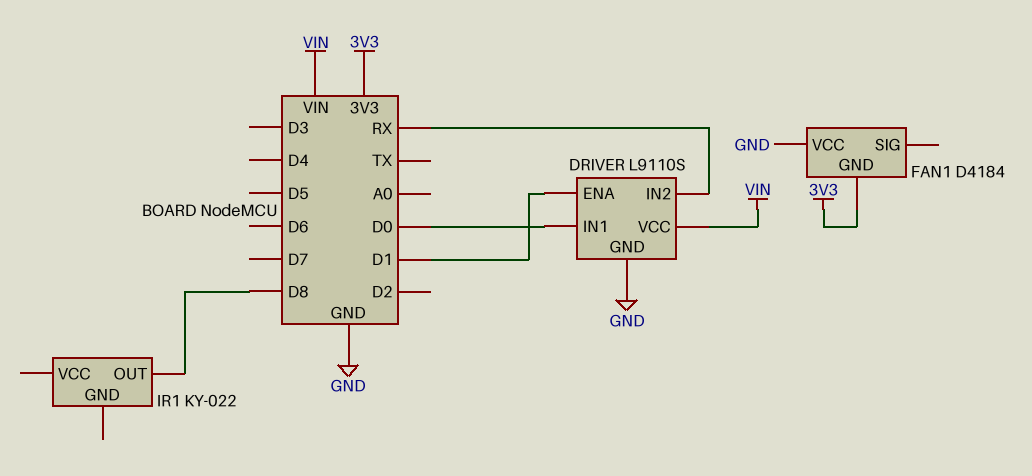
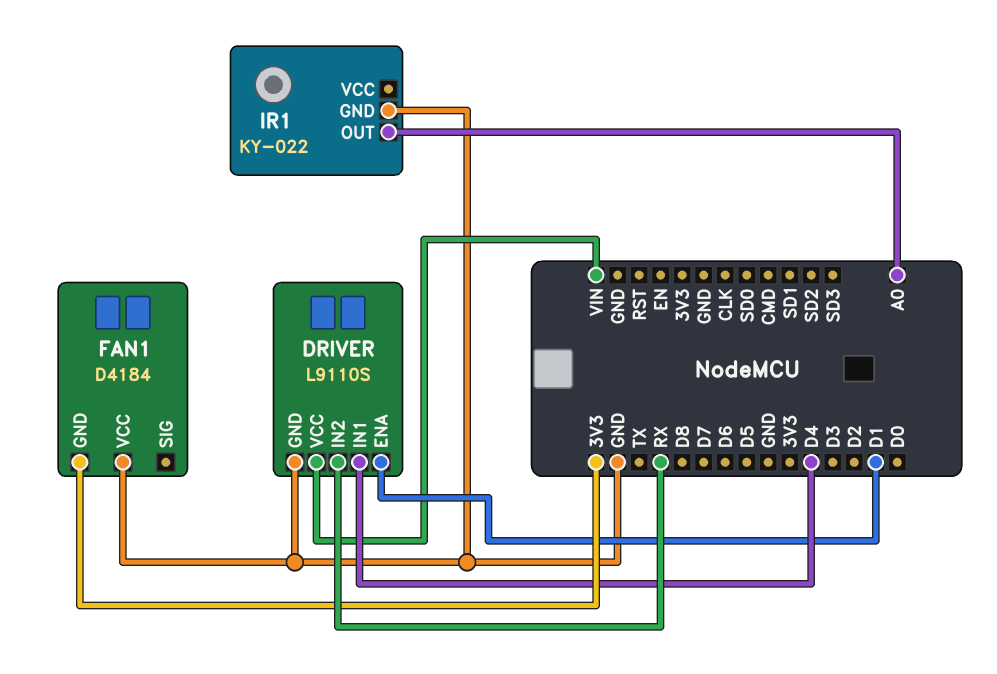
DRIVER pin IN1: D0 -> D4
IR1 pin GND: none -> GND
IR1 pin OUT: D8 -> A0

